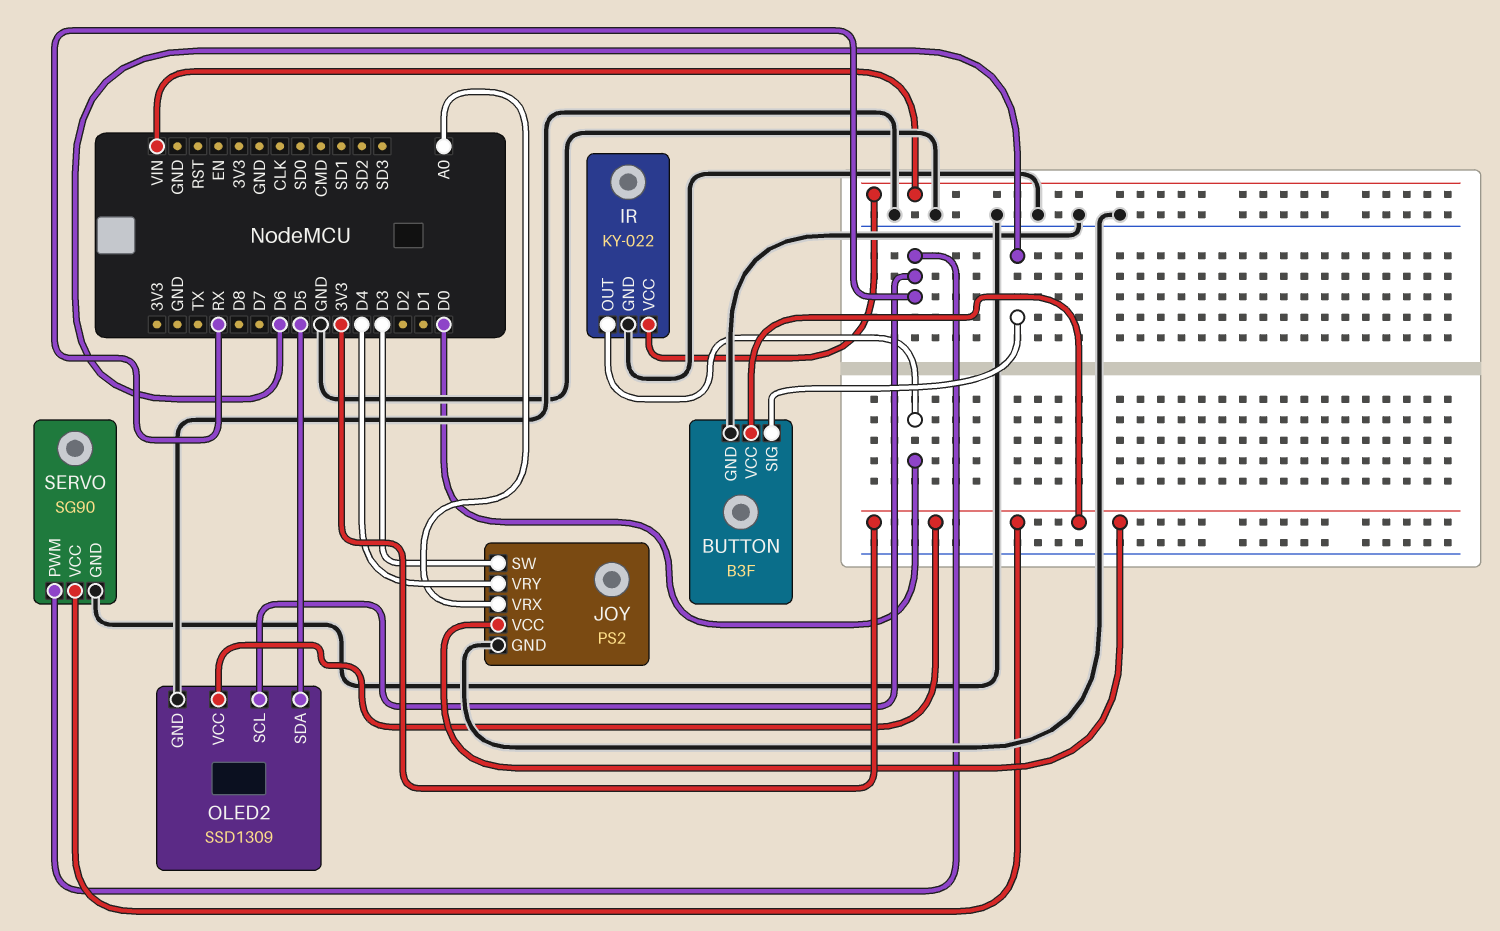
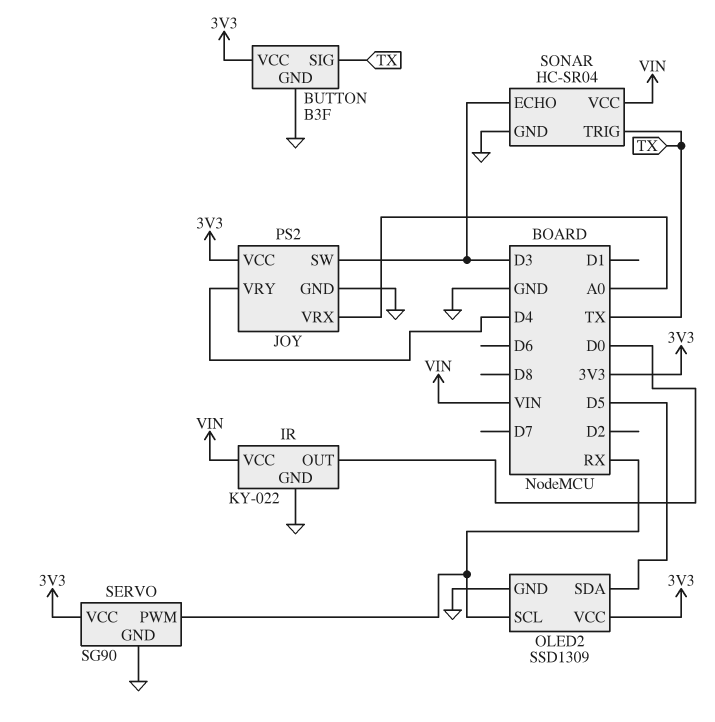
BUTTON pin SIG: D6 -> TX
SONAR: none -> HC-SR04
SONAR pin ECHO: none -> D3
SONAR pin GND: none -> GND
SONAR pin TRIG: none -> TX
SONAR pin VCC: none -> VIN

